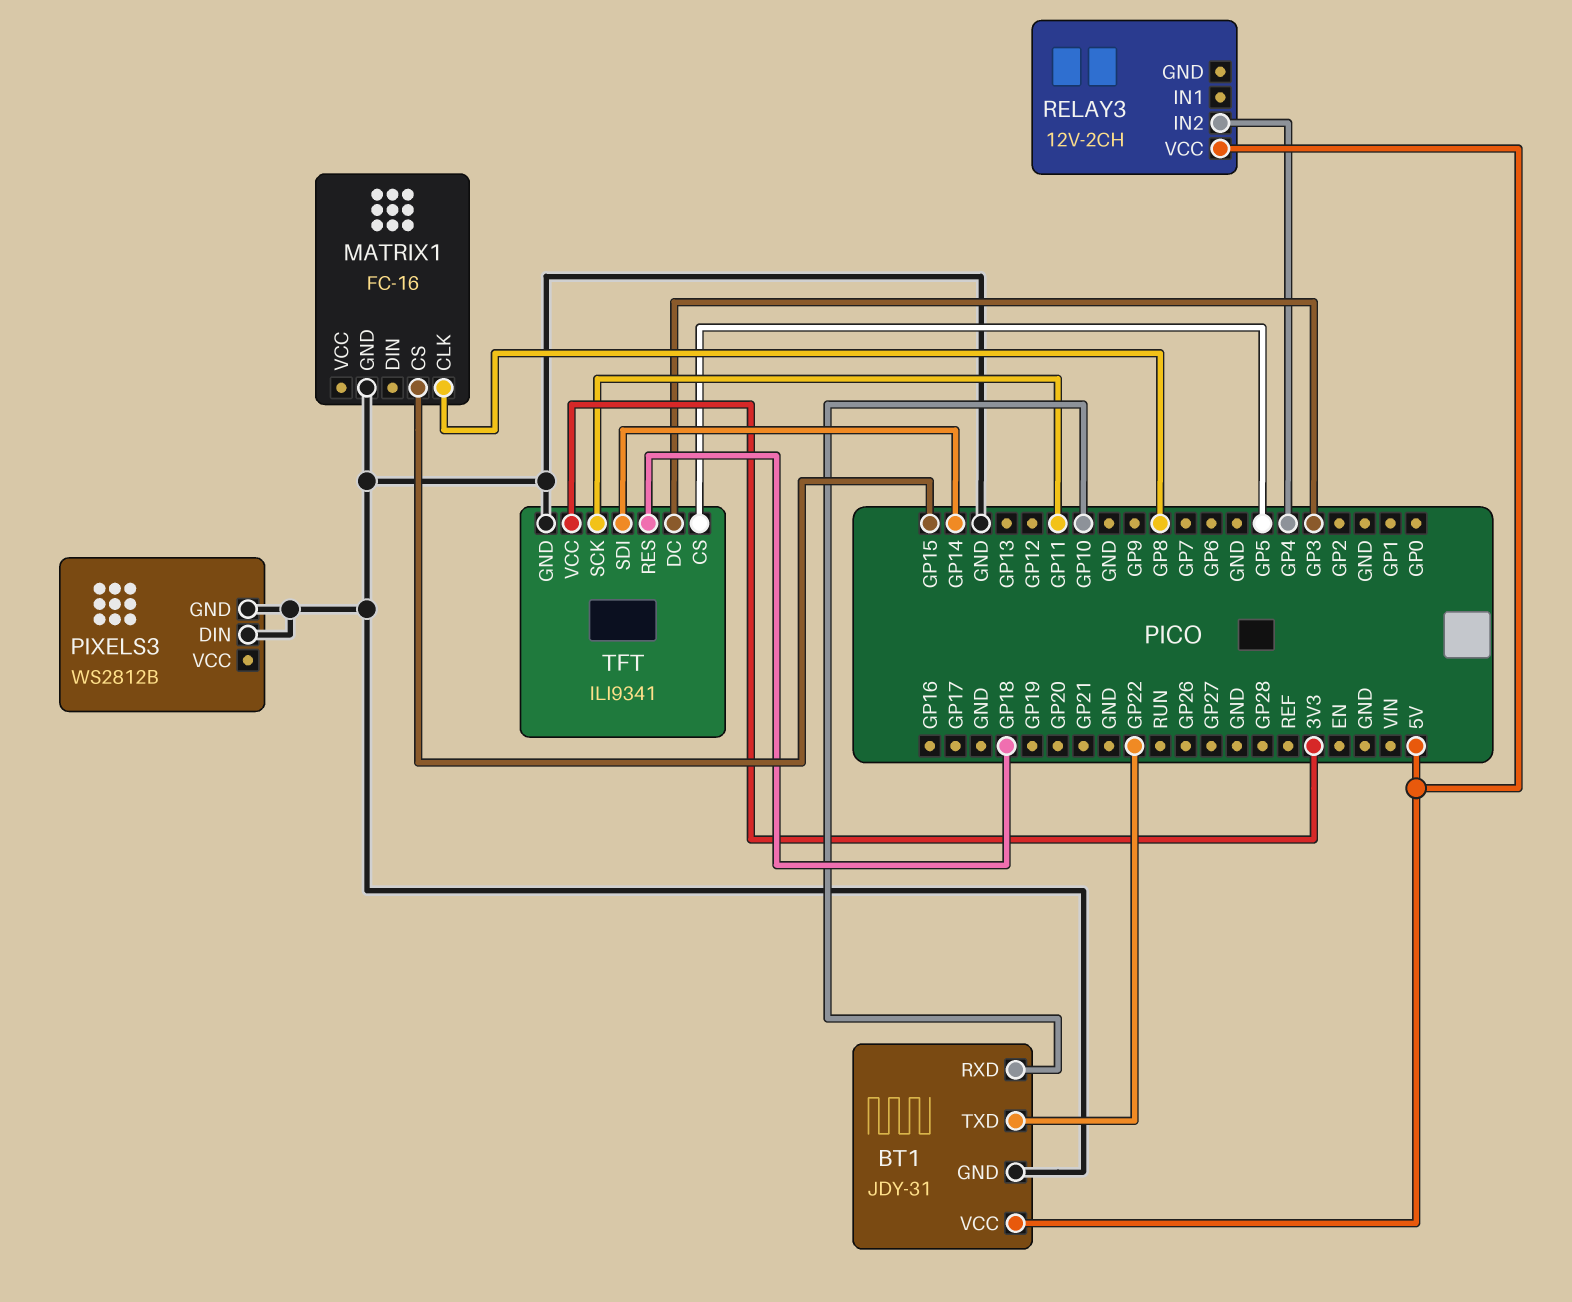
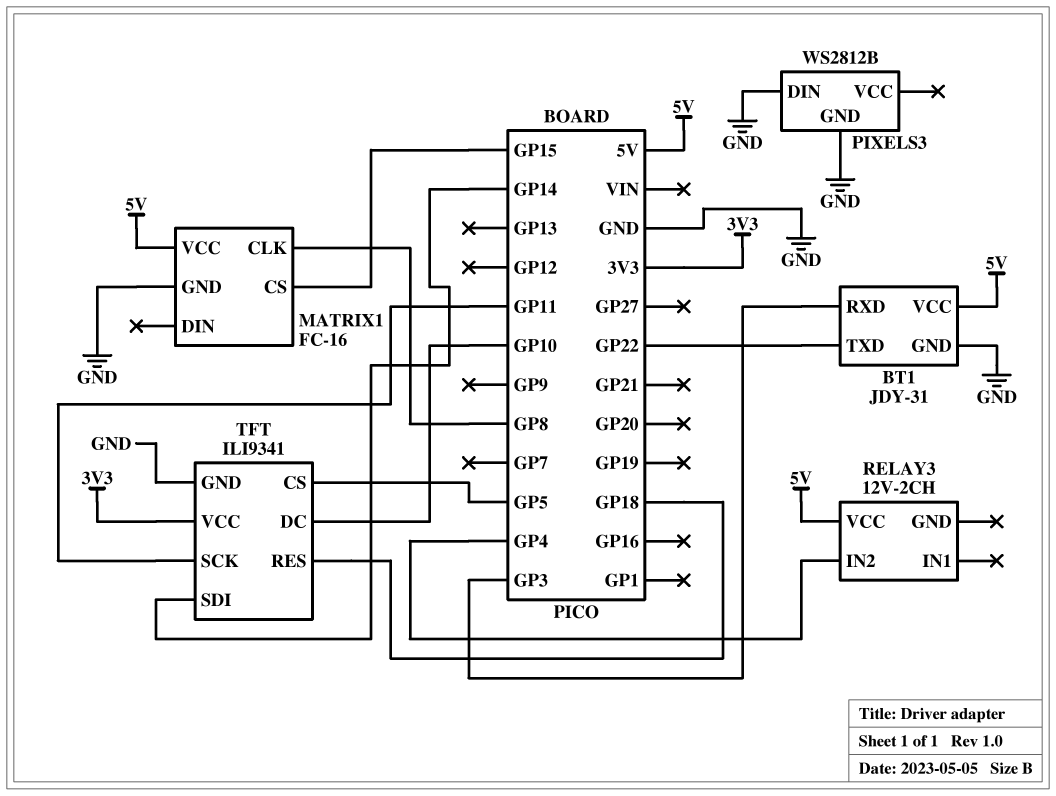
BT1 pin RXD: GP10 -> GP3
MATRIX1 pin VCC: none -> 5V
TFT pin DC: GP3 -> GP10

